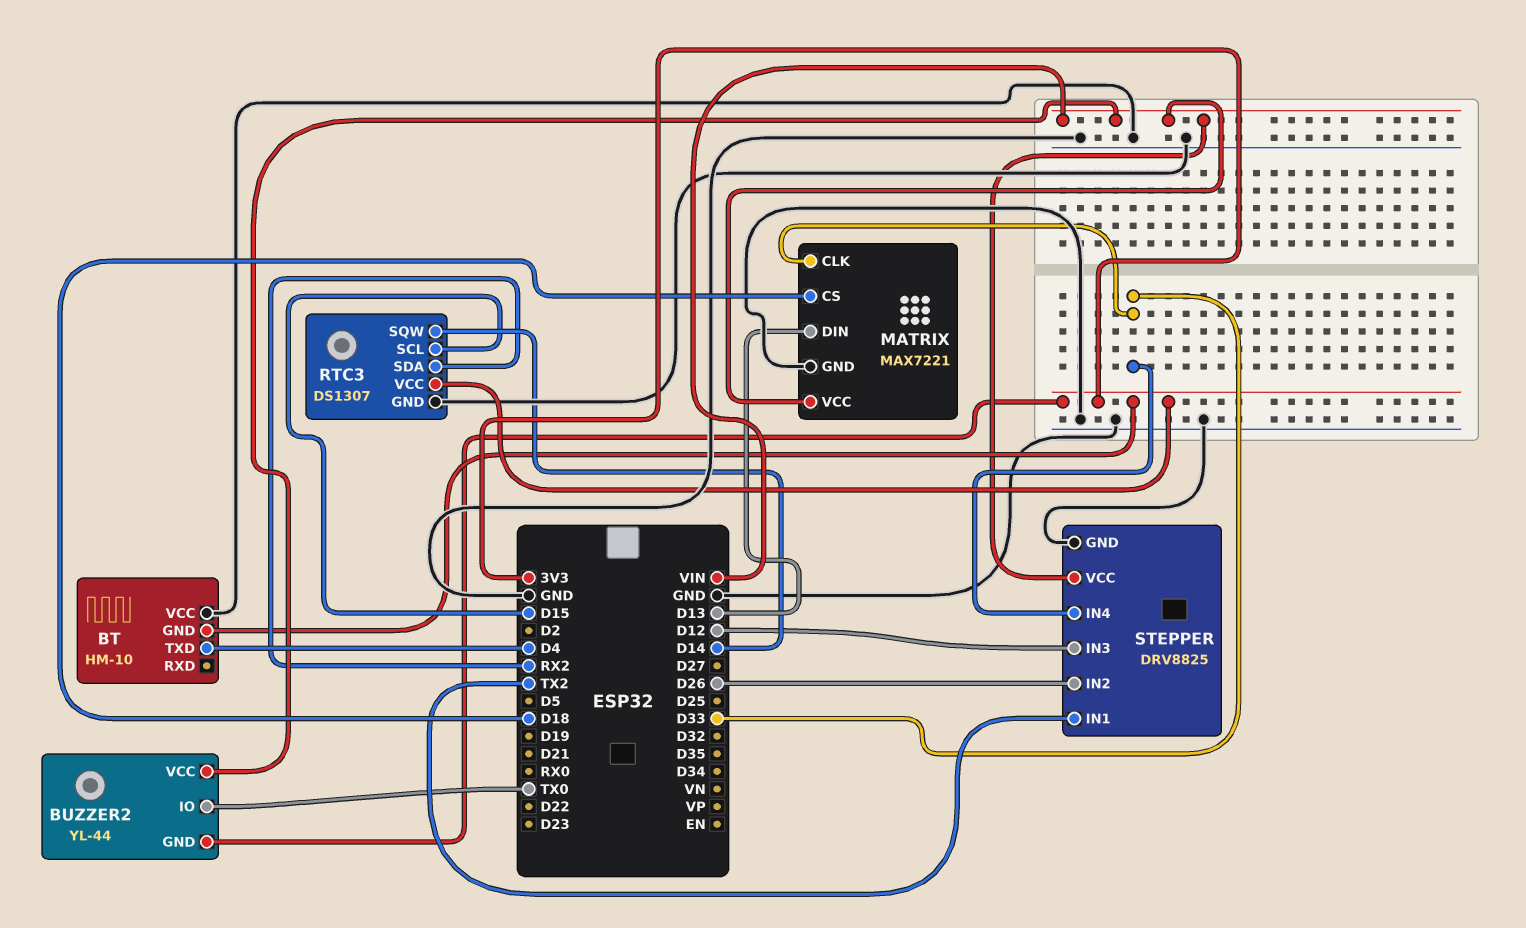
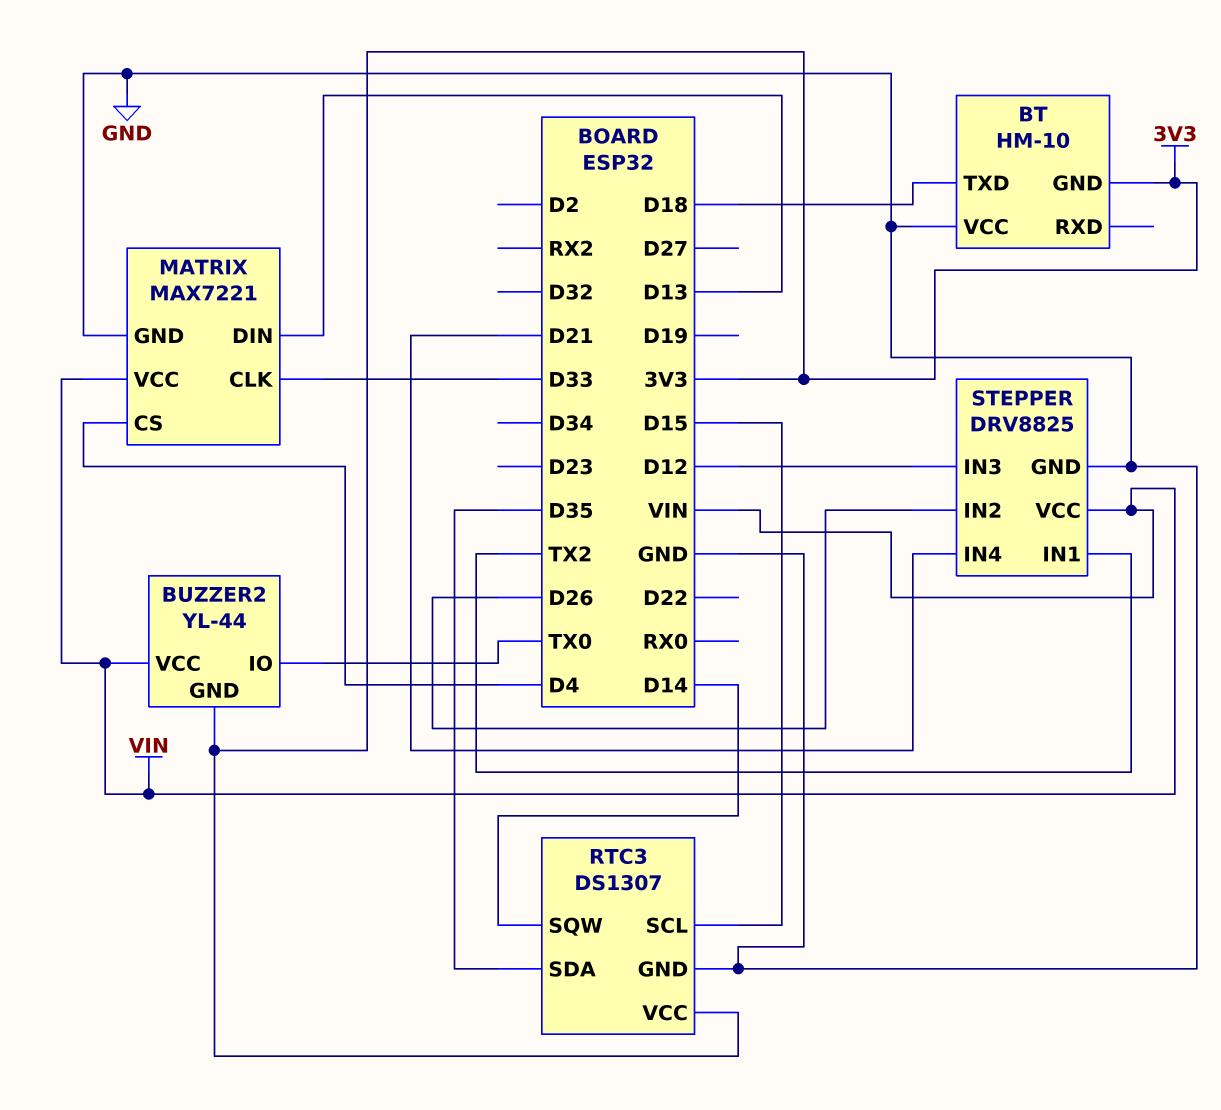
BT pin TXD: D4 -> D18
MATRIX pin CS: D18 -> D4
RTC3 pin SDA: RX2 -> D35
STEPPER pin IN4: D33 -> D21

